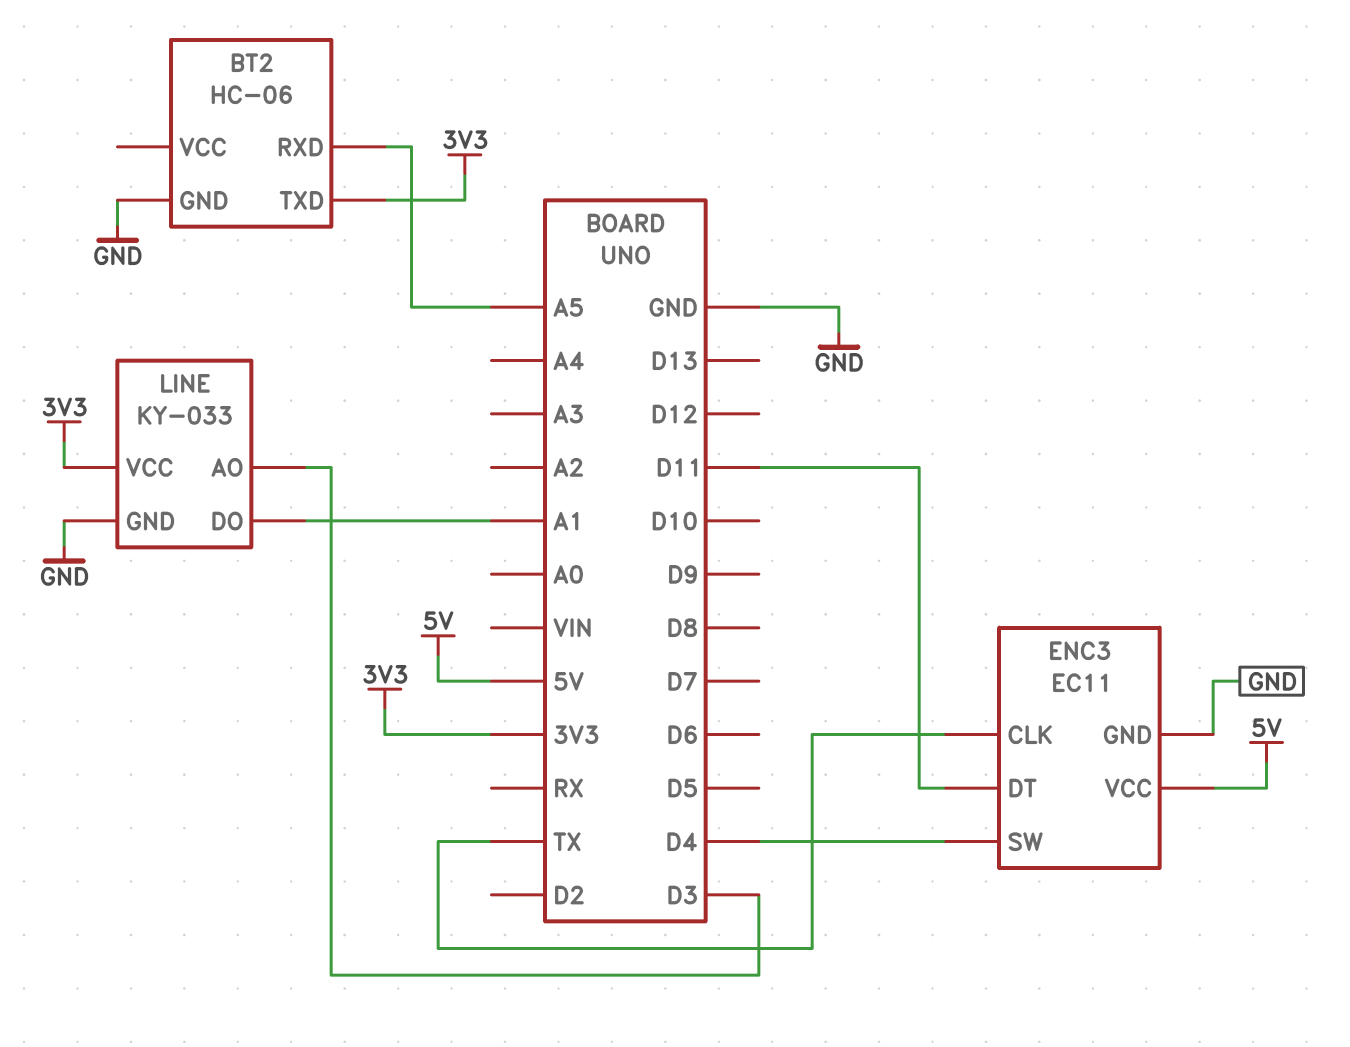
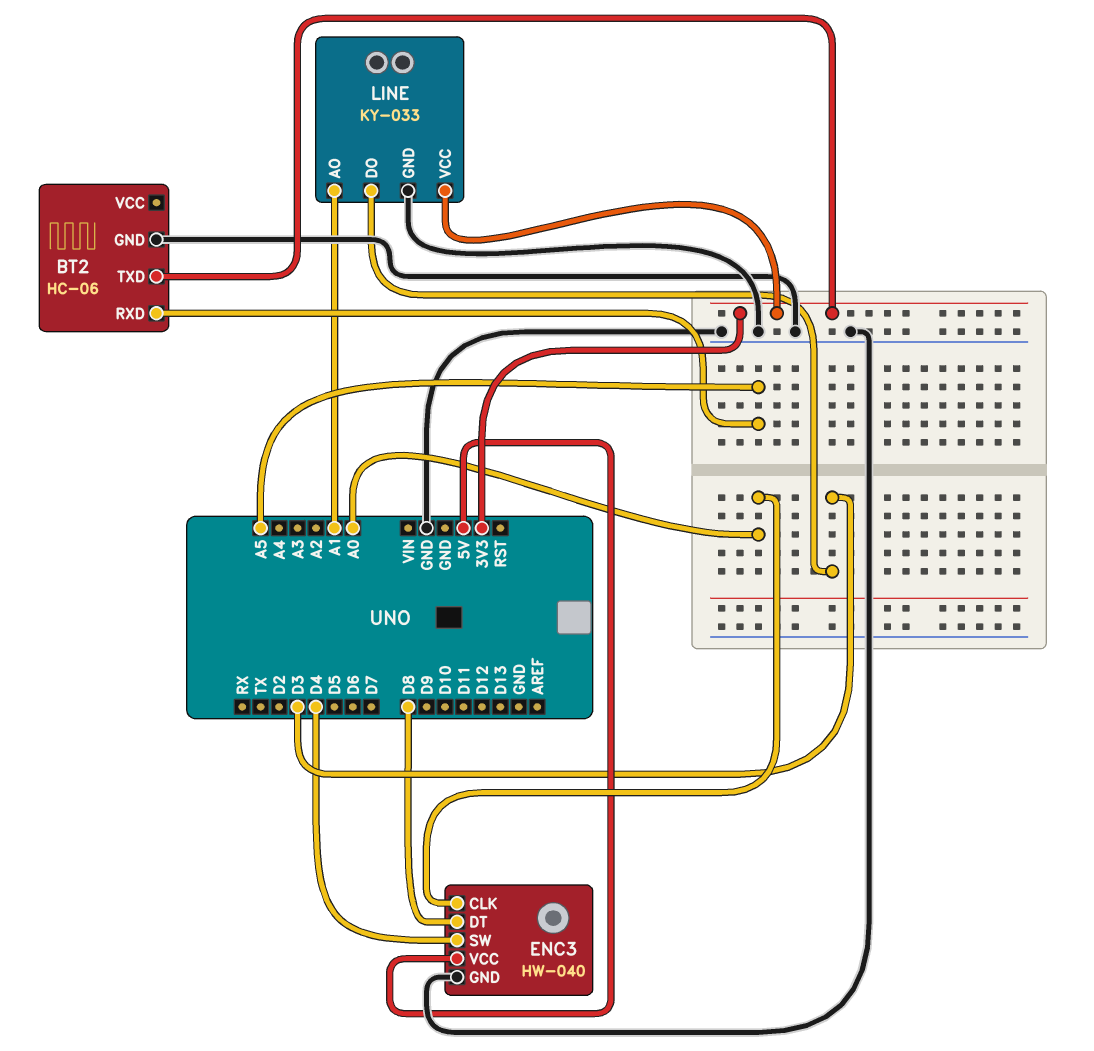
ENC3: EC11 -> HW-040
ENC3 pin CLK: TX -> A0
ENC3 pin DT: D11 -> D8
LINE pin AO: D3 -> A1
LINE pin DO: A1 -> D3

